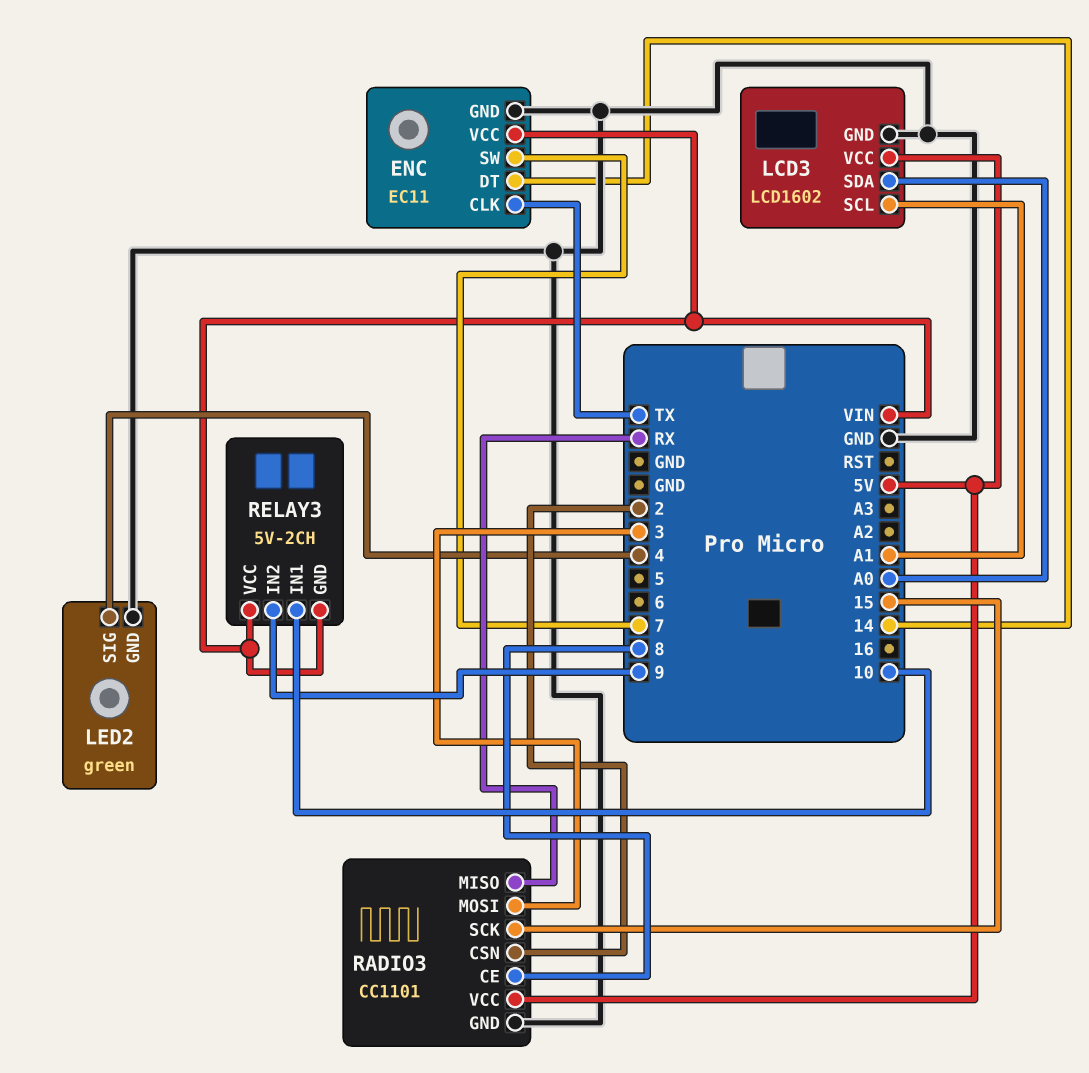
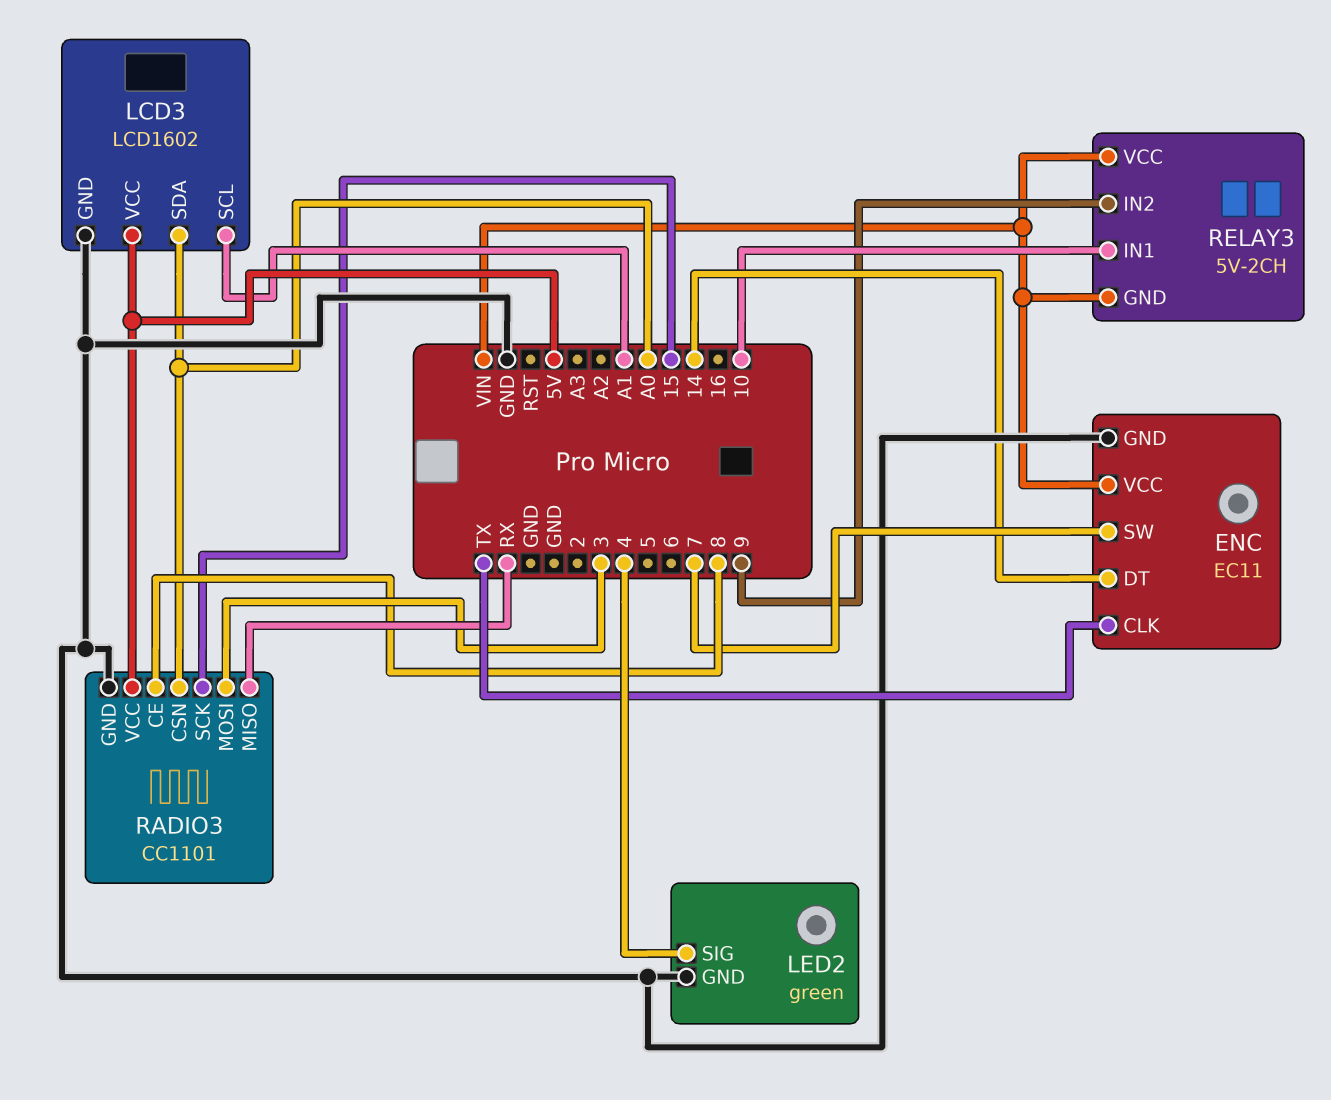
RADIO3 pin CSN: 2 -> A0

